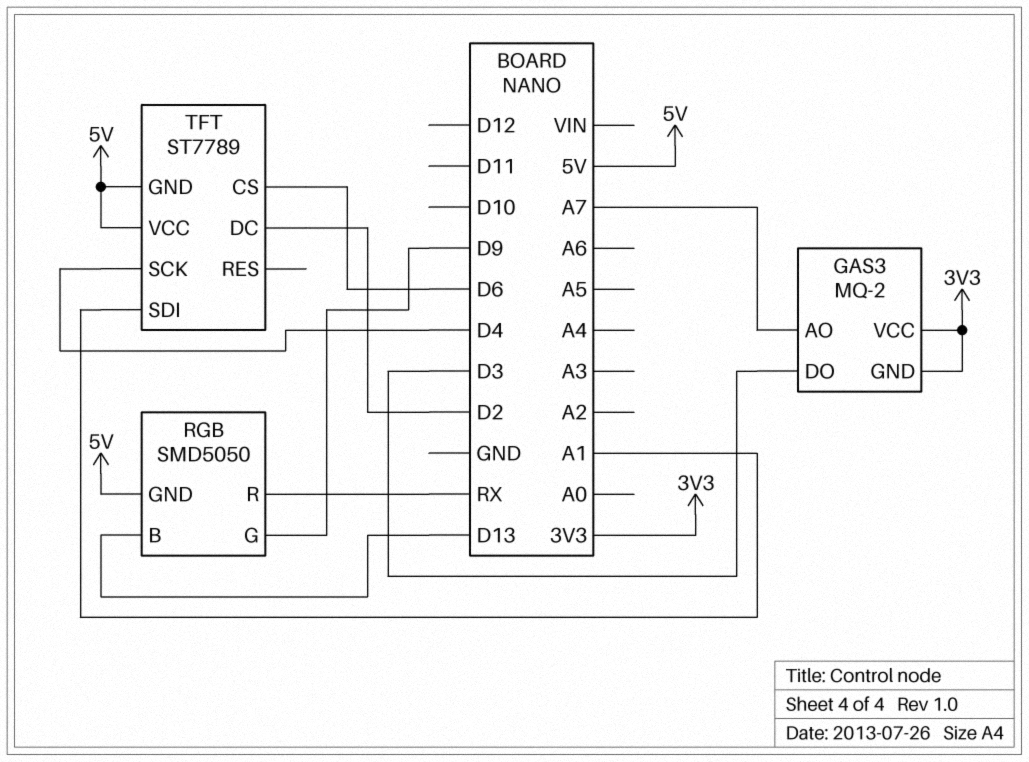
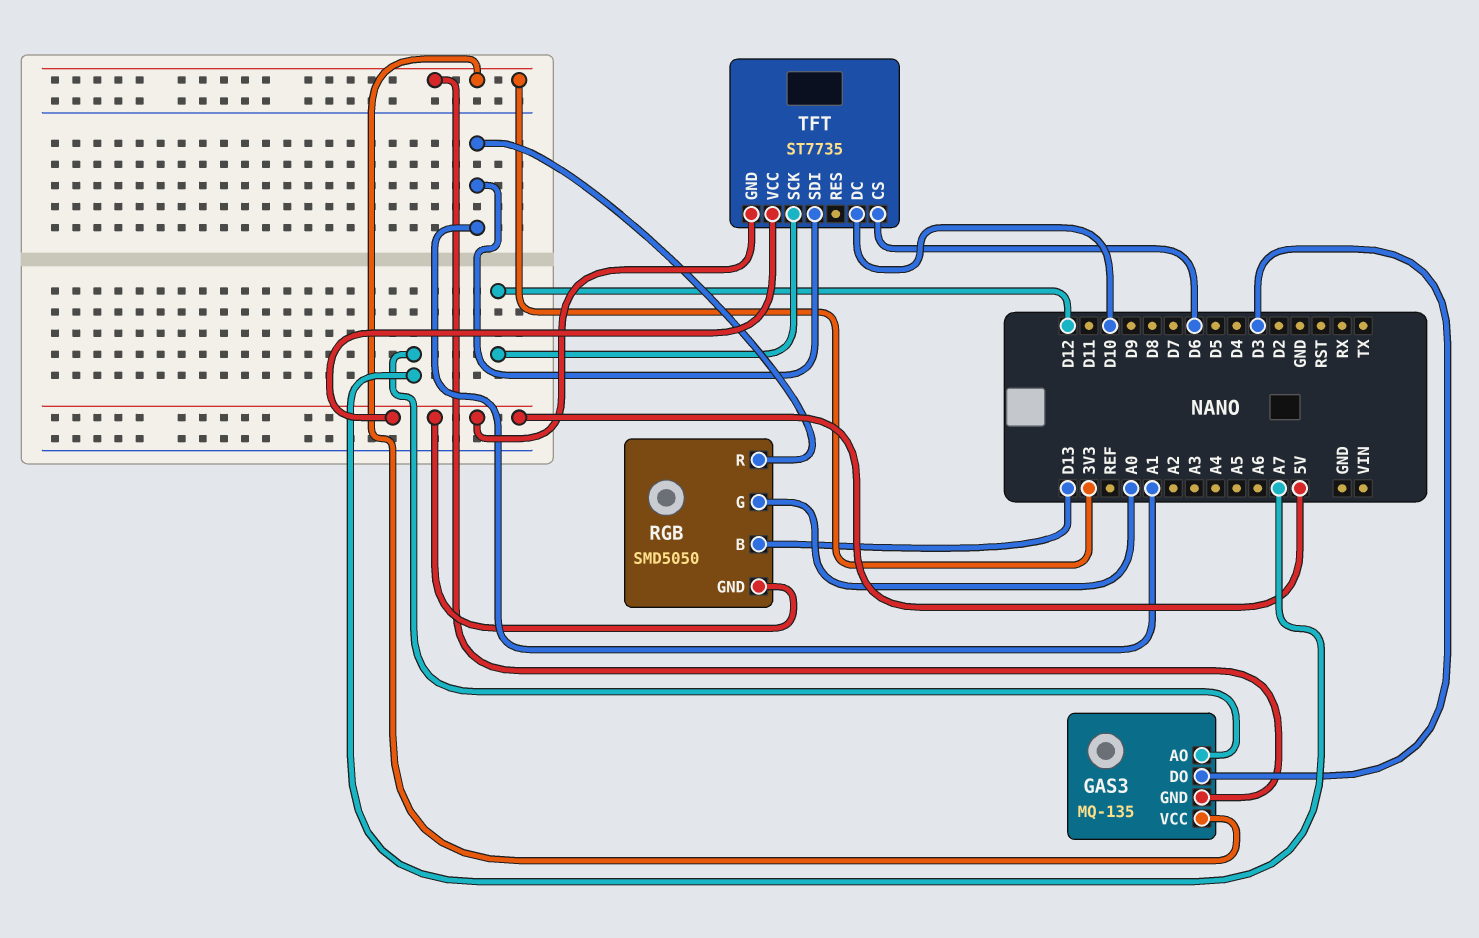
GAS3: MQ-2 -> MQ-135
RGB pin G: D9 -> A0
RGB pin R: RX -> A1
TFT: ST7789 -> ST7735
TFT pin DC: D2 -> D10
TFT pin SCK: D4 -> D12

